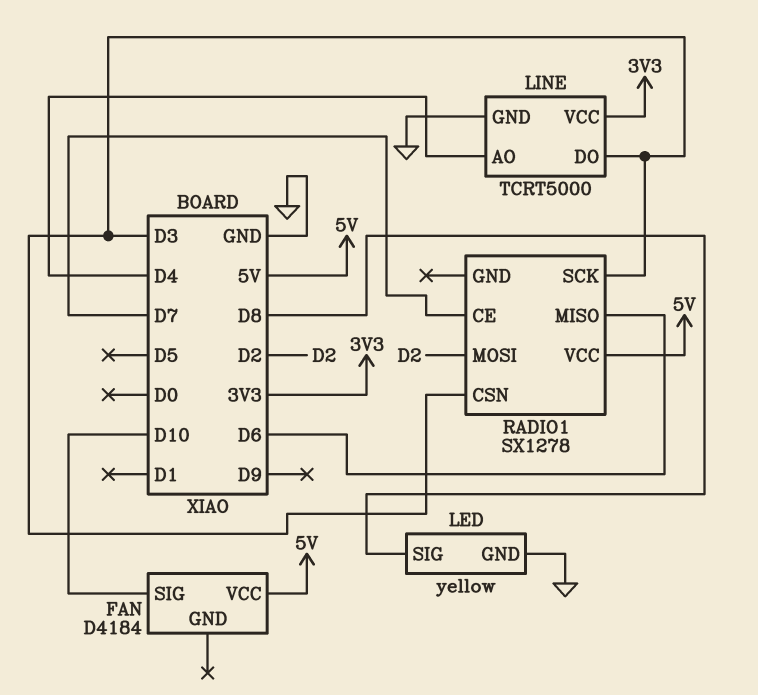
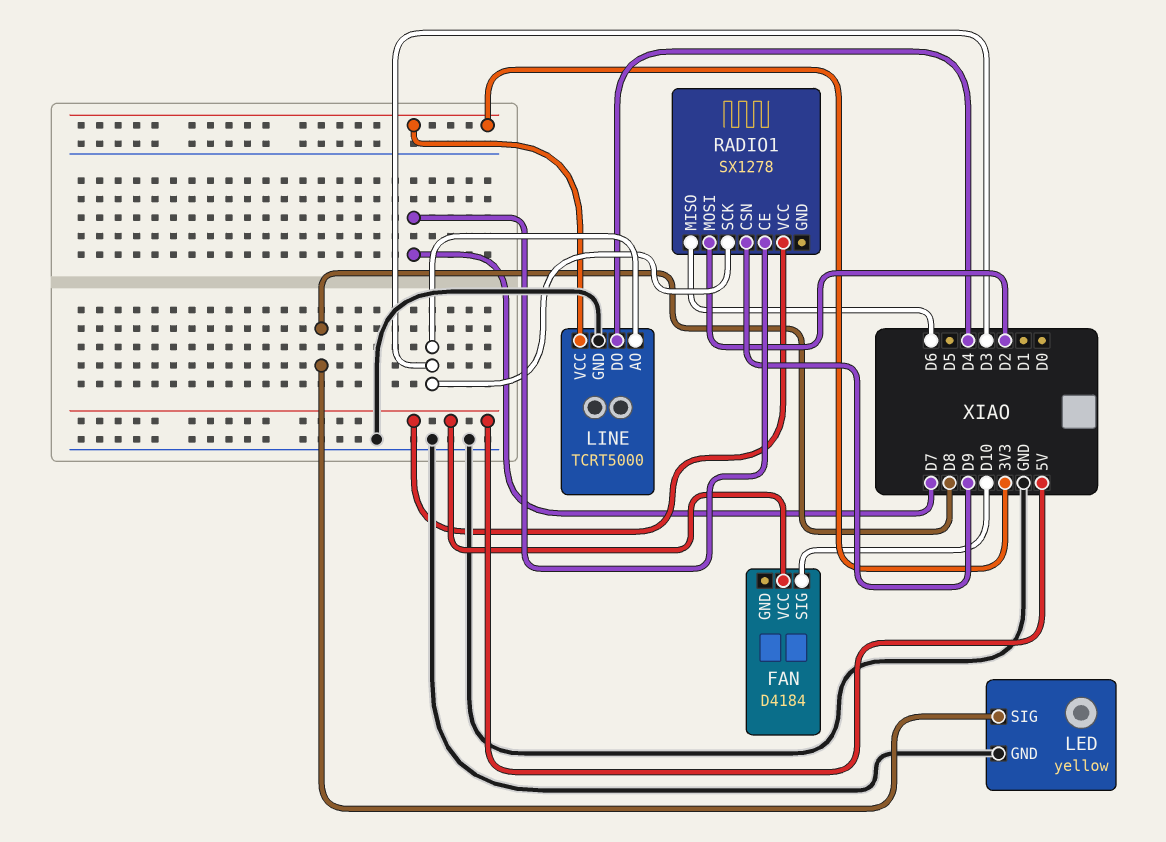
LINE pin AO: D4 -> D3
LINE pin DO: D3 -> D4
RADIO1 pin CSN: D3 -> D9

